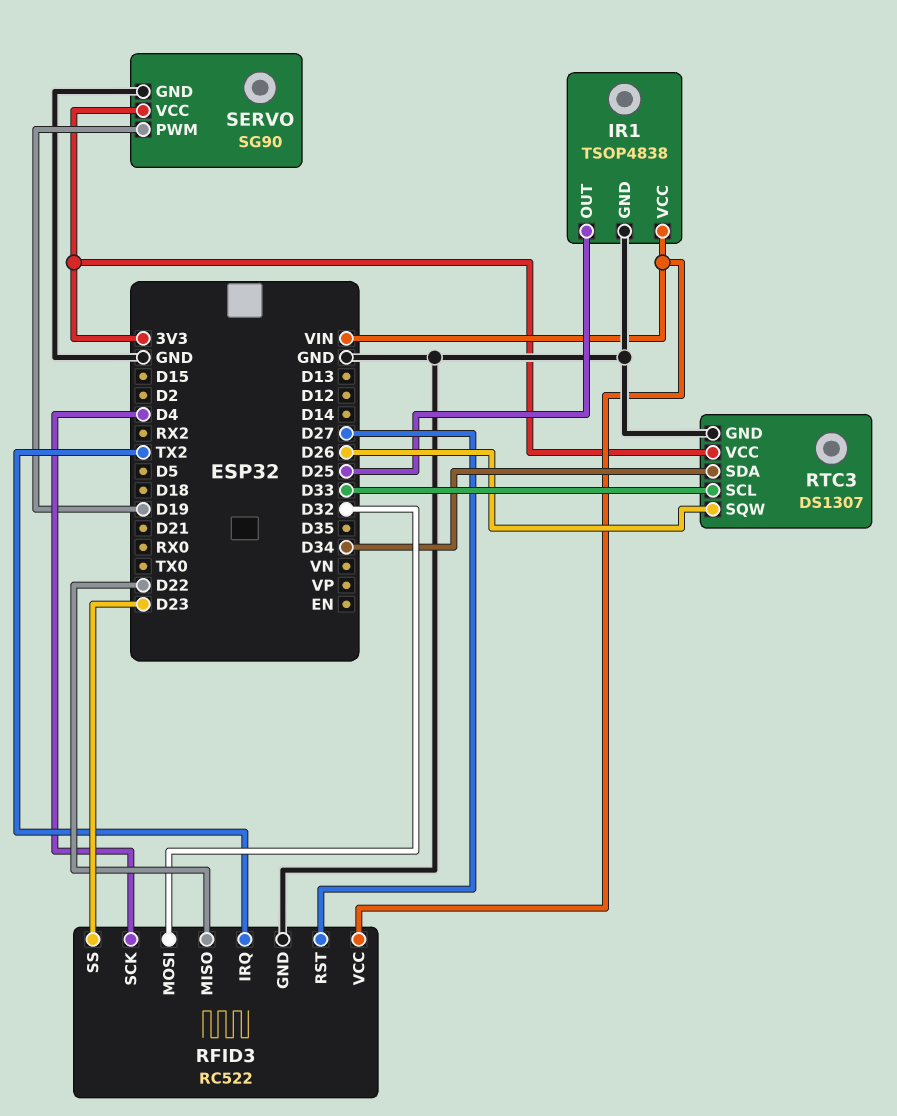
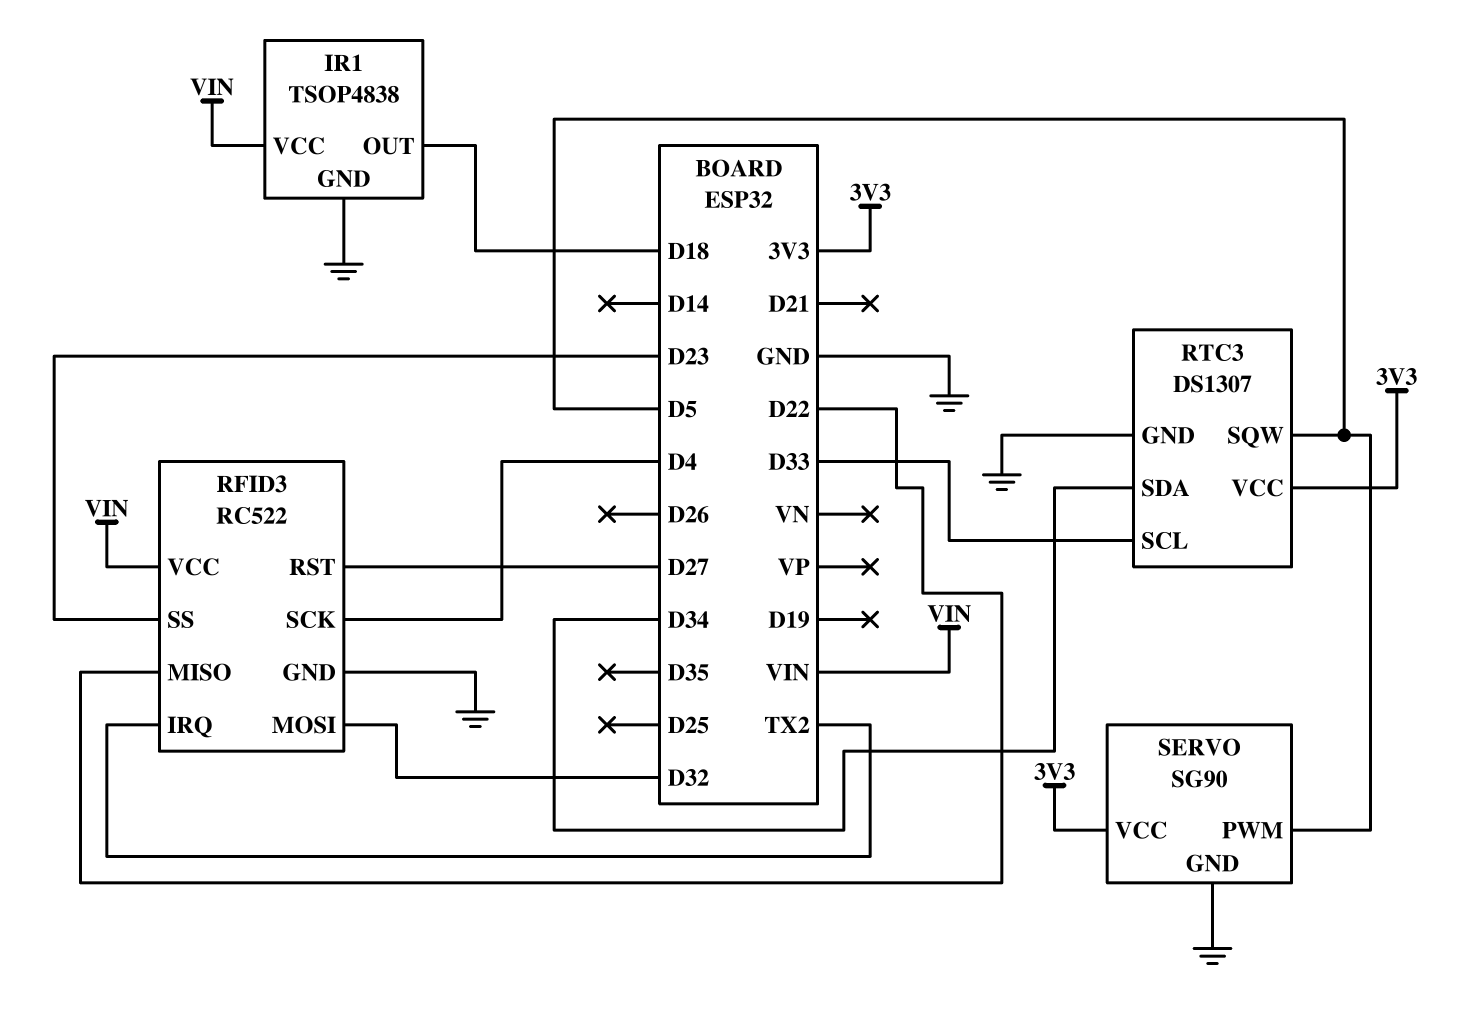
IR1 pin OUT: D25 -> D18
RTC3 pin SQW: D26 -> D5
SERVO pin PWM: D19 -> D5

